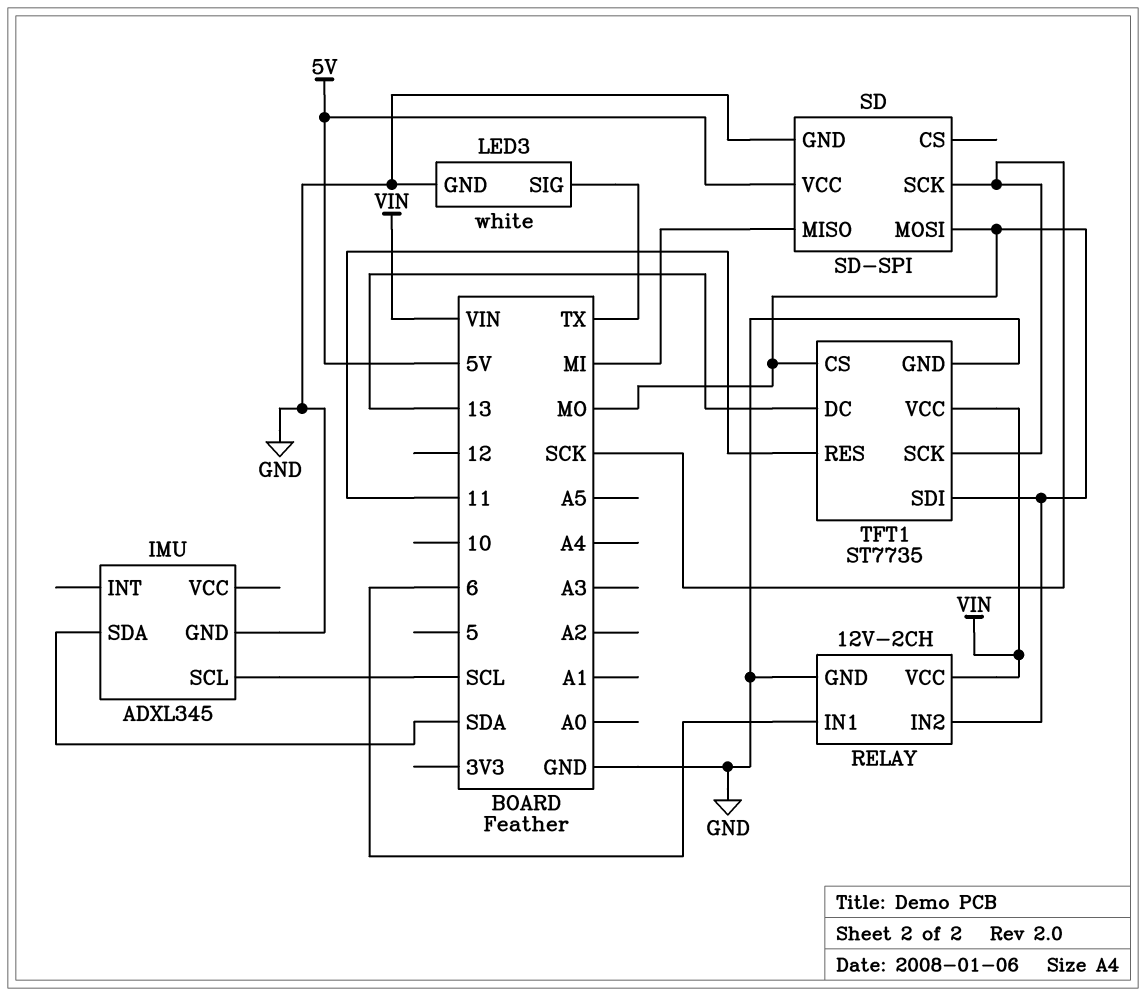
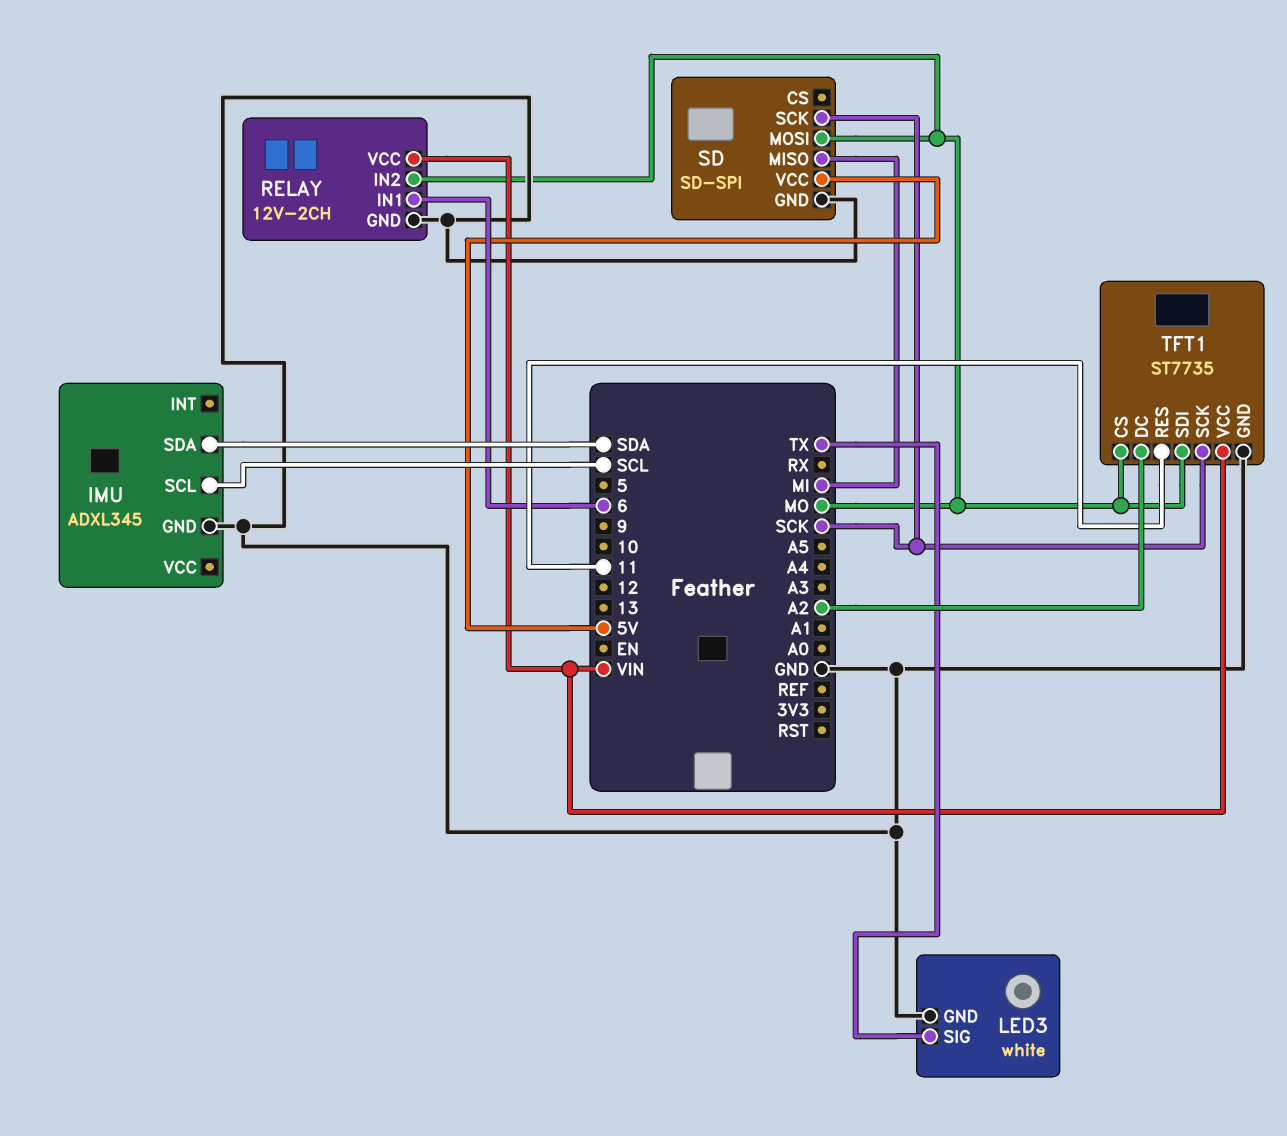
TFT1 pin DC: 13 -> A2

